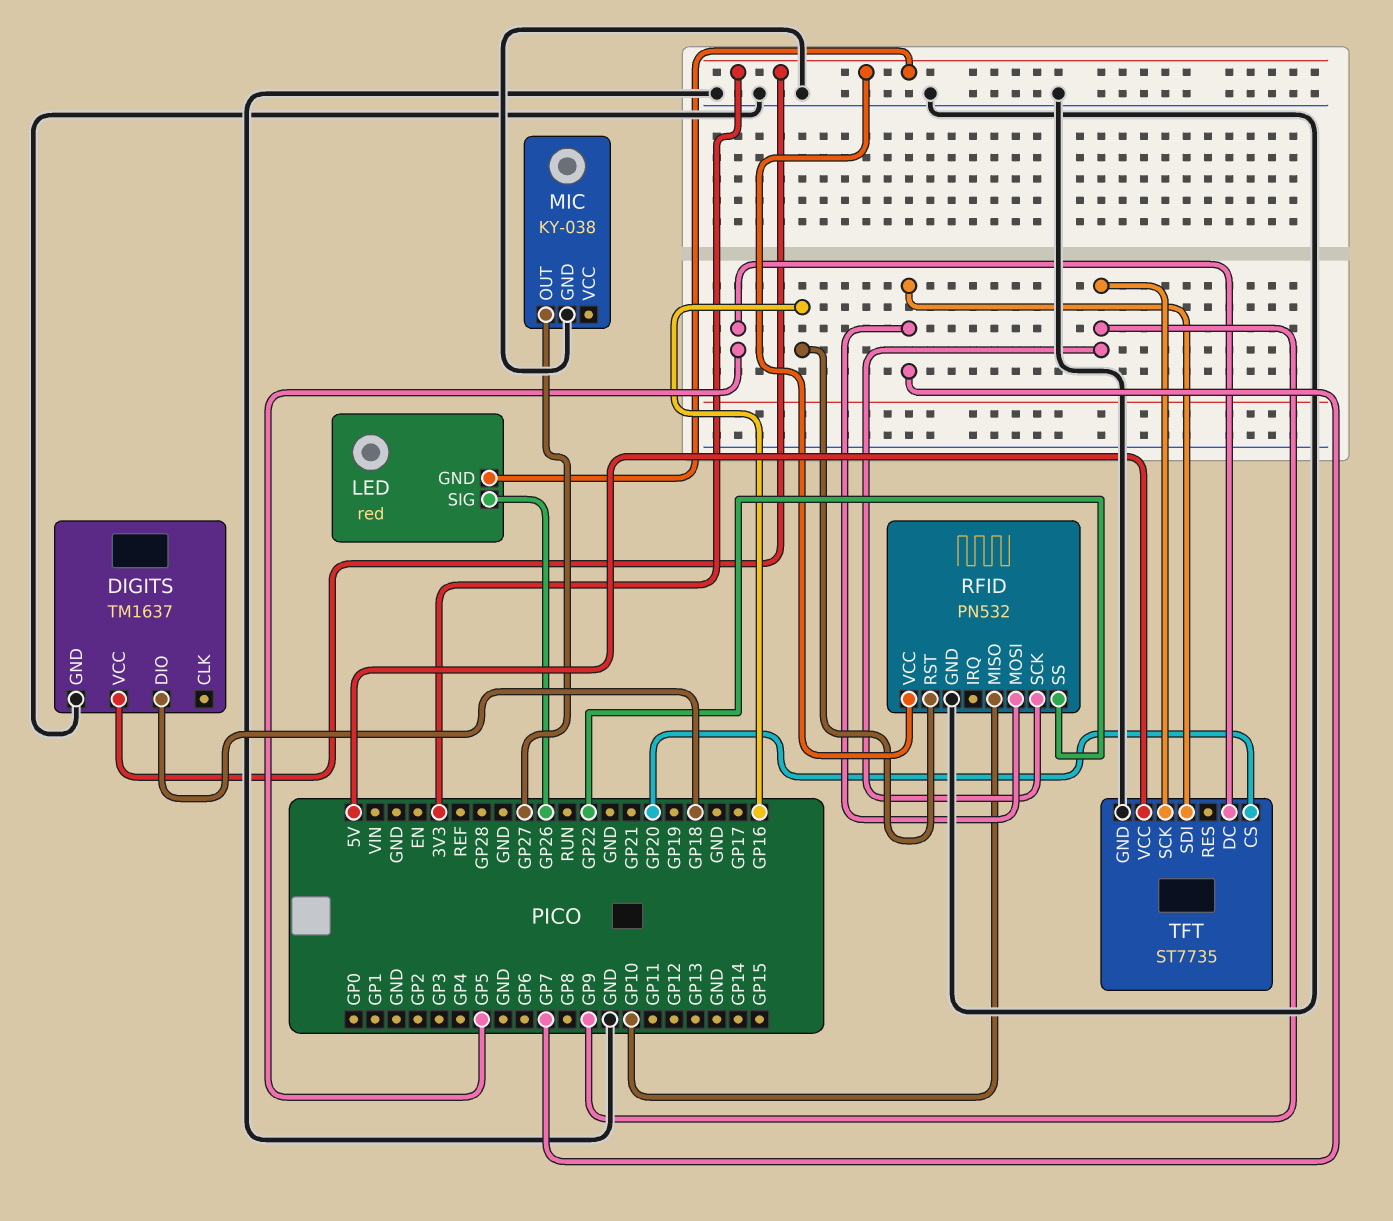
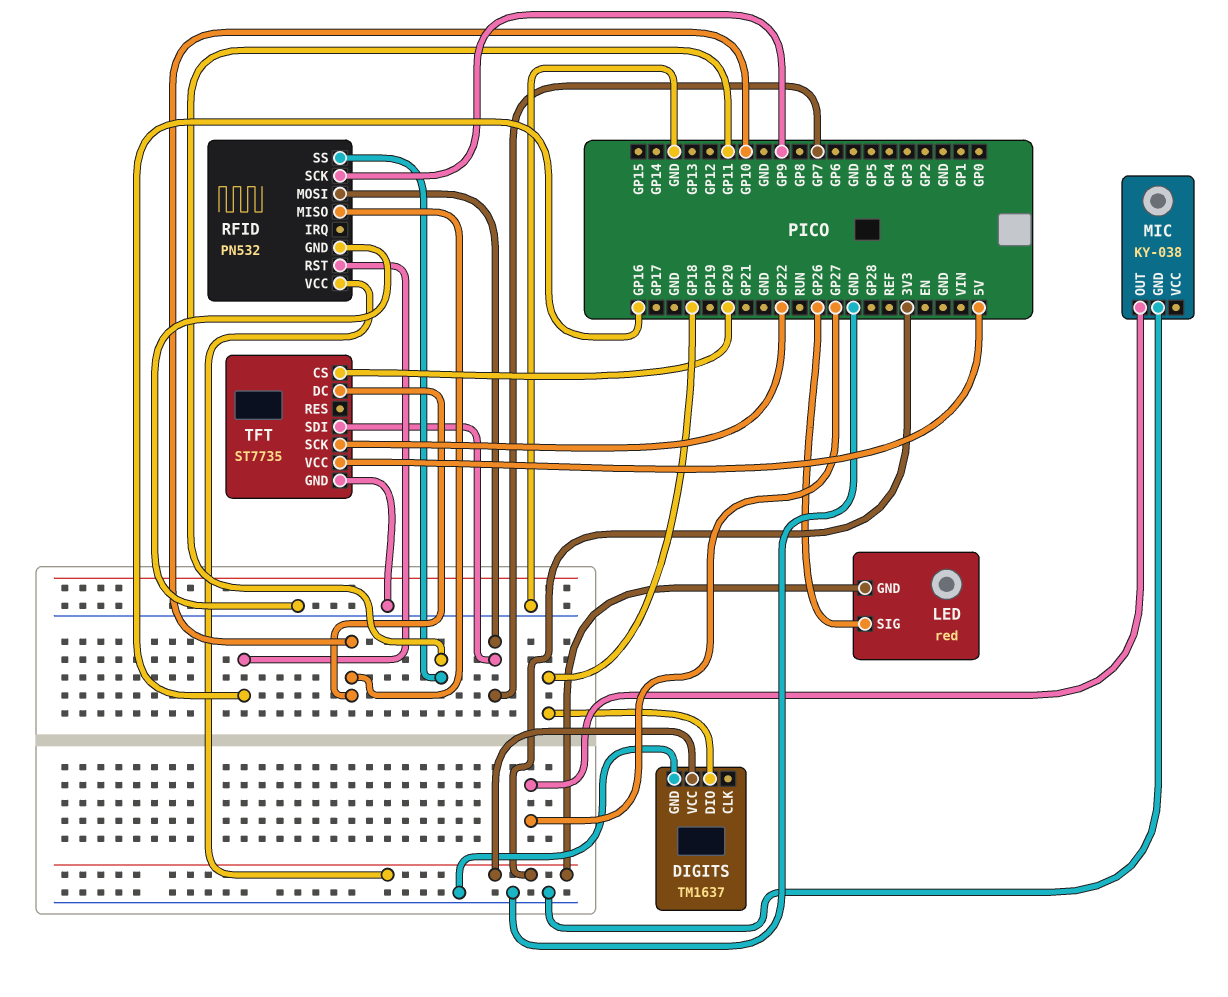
RFID pin SS: GP22 -> GP11
TFT pin DC: GP5 -> GP10
TFT pin SCK: GP9 -> GP22

